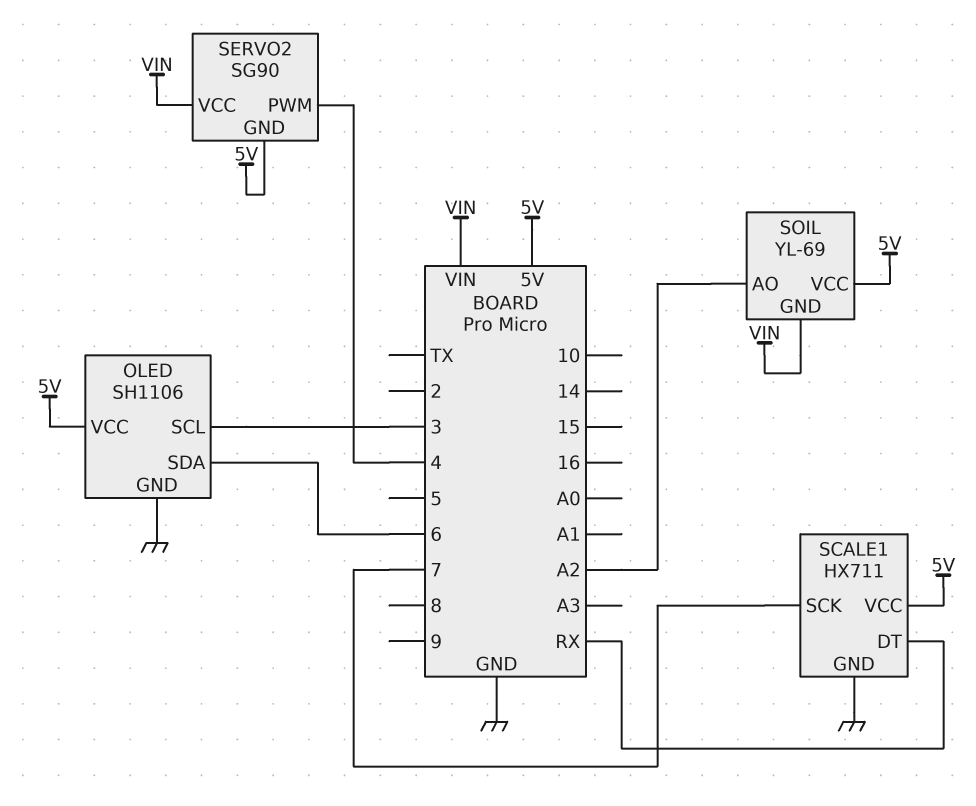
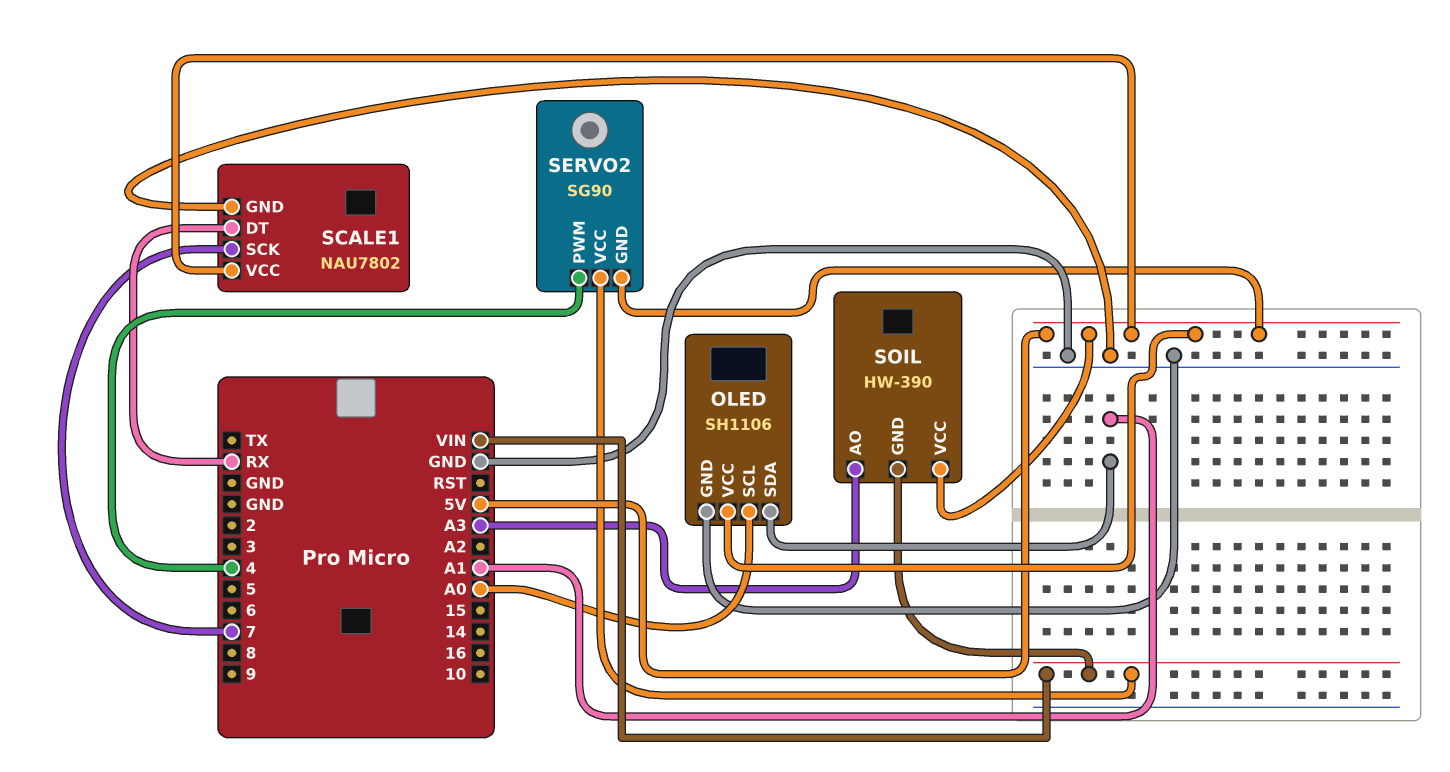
OLED pin SCL: 3 -> A0
OLED pin SDA: 6 -> A1
SCALE1: HX711 -> NAU7802
SOIL: YL-69 -> HW-390
SOIL pin AO: A2 -> A3

